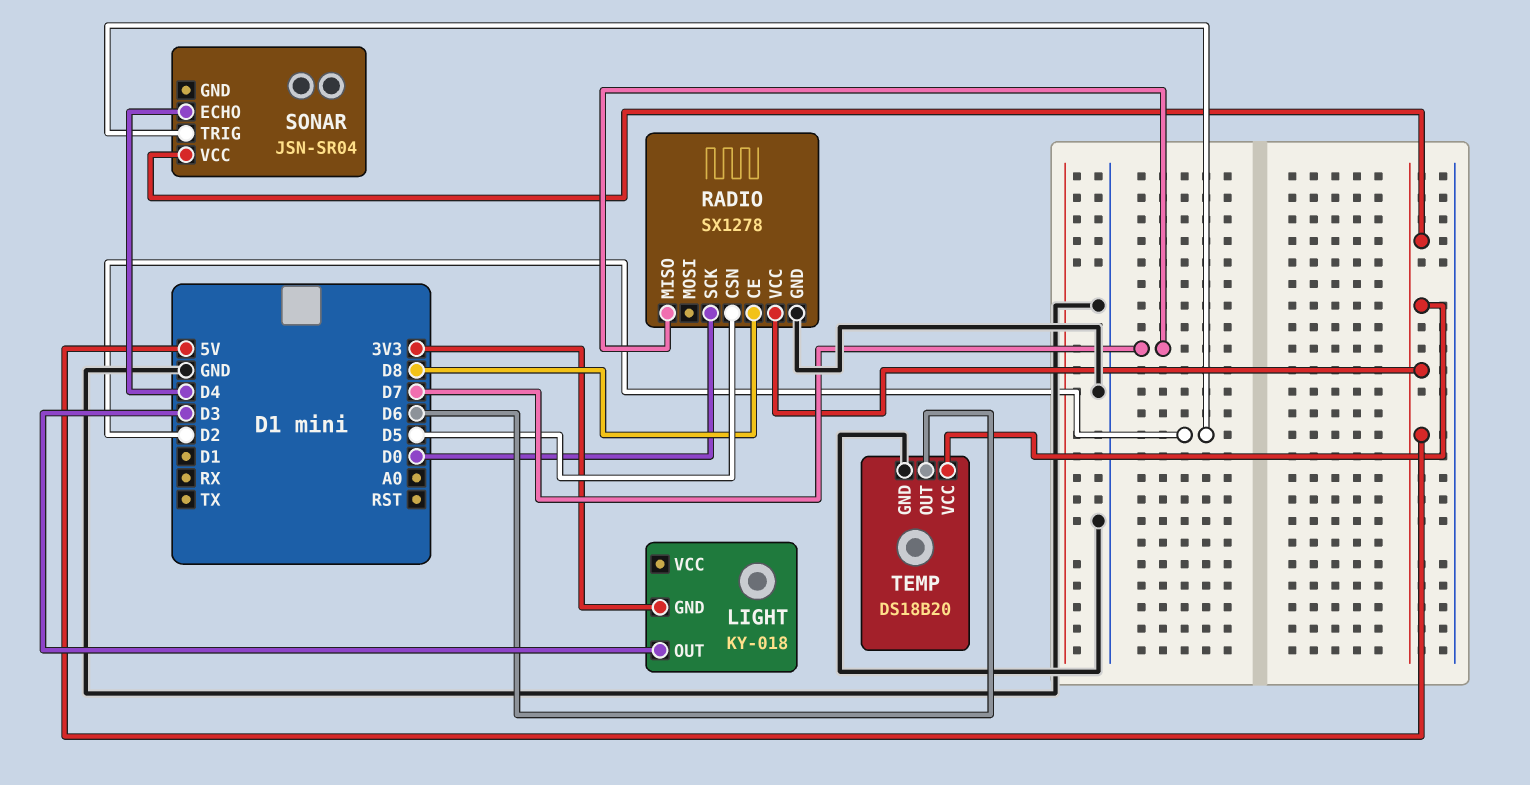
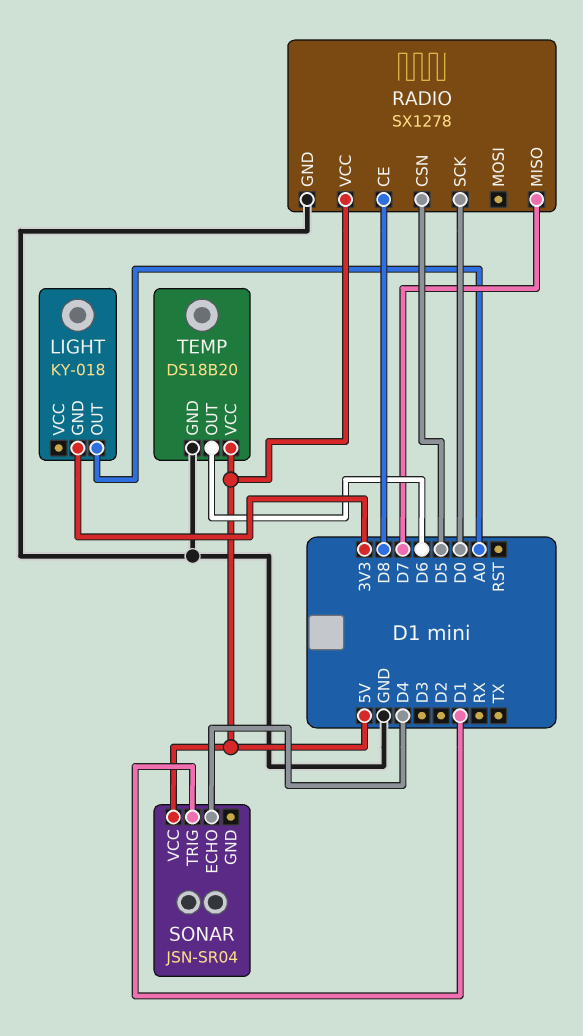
LIGHT pin OUT: D3 -> A0
SONAR pin TRIG: D2 -> D1

